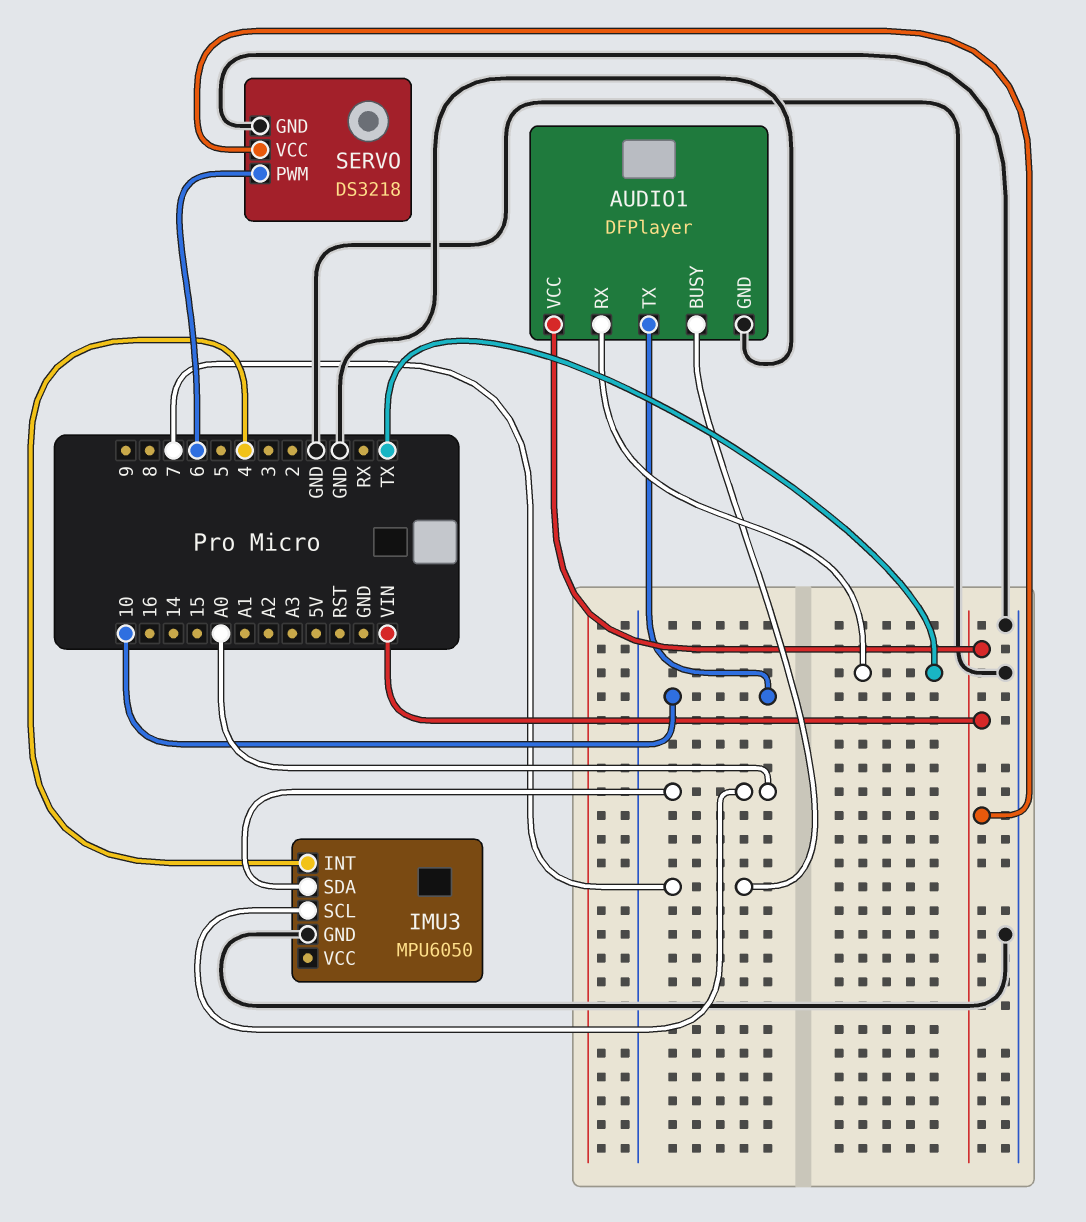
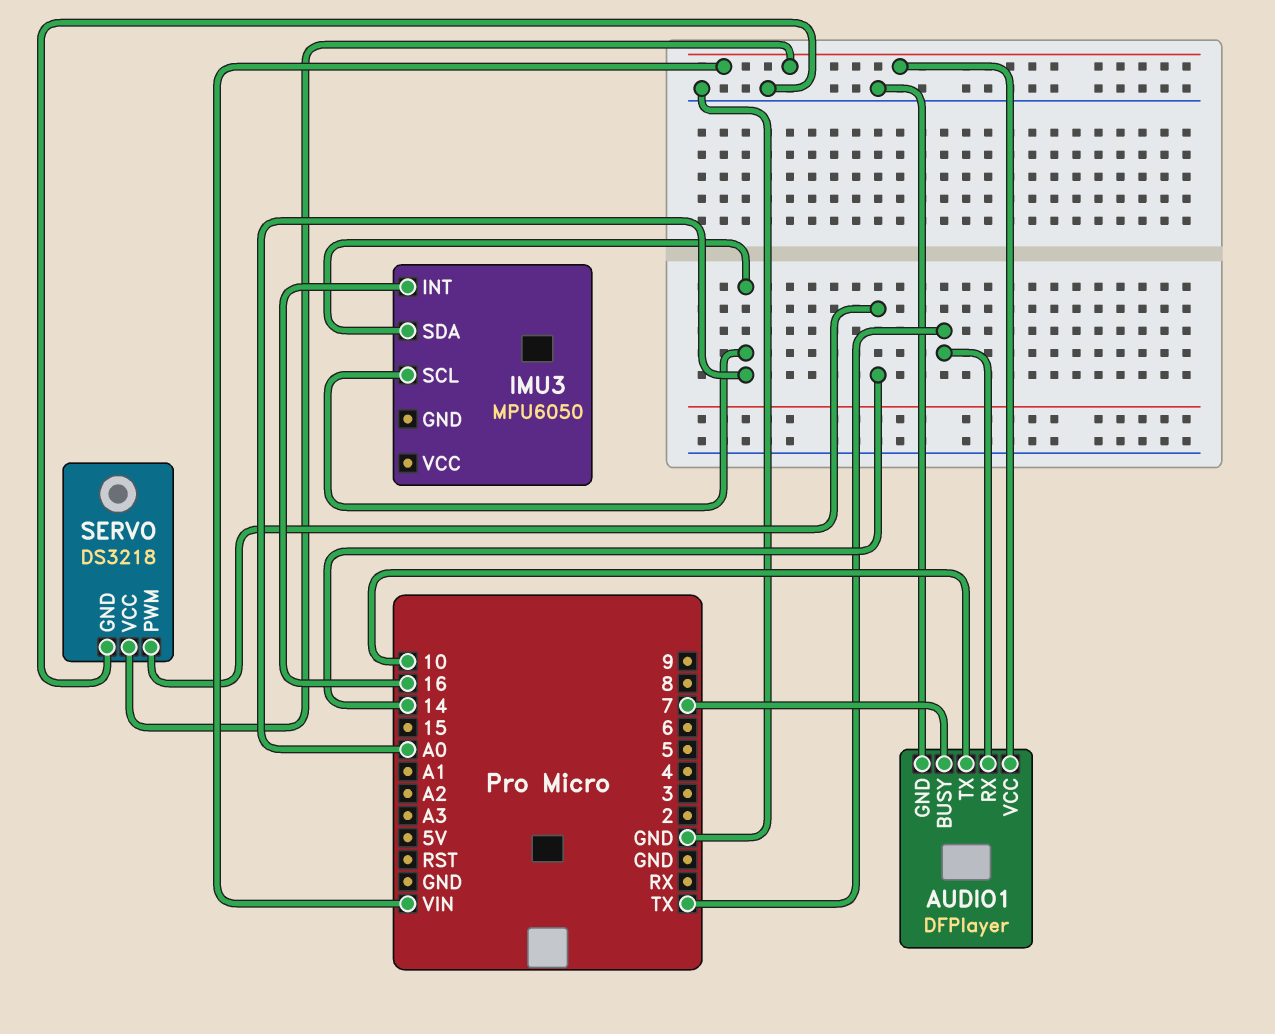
IMU3 pin GND: GND -> none
IMU3 pin INT: 4 -> 16
SERVO pin PWM: 6 -> 14

